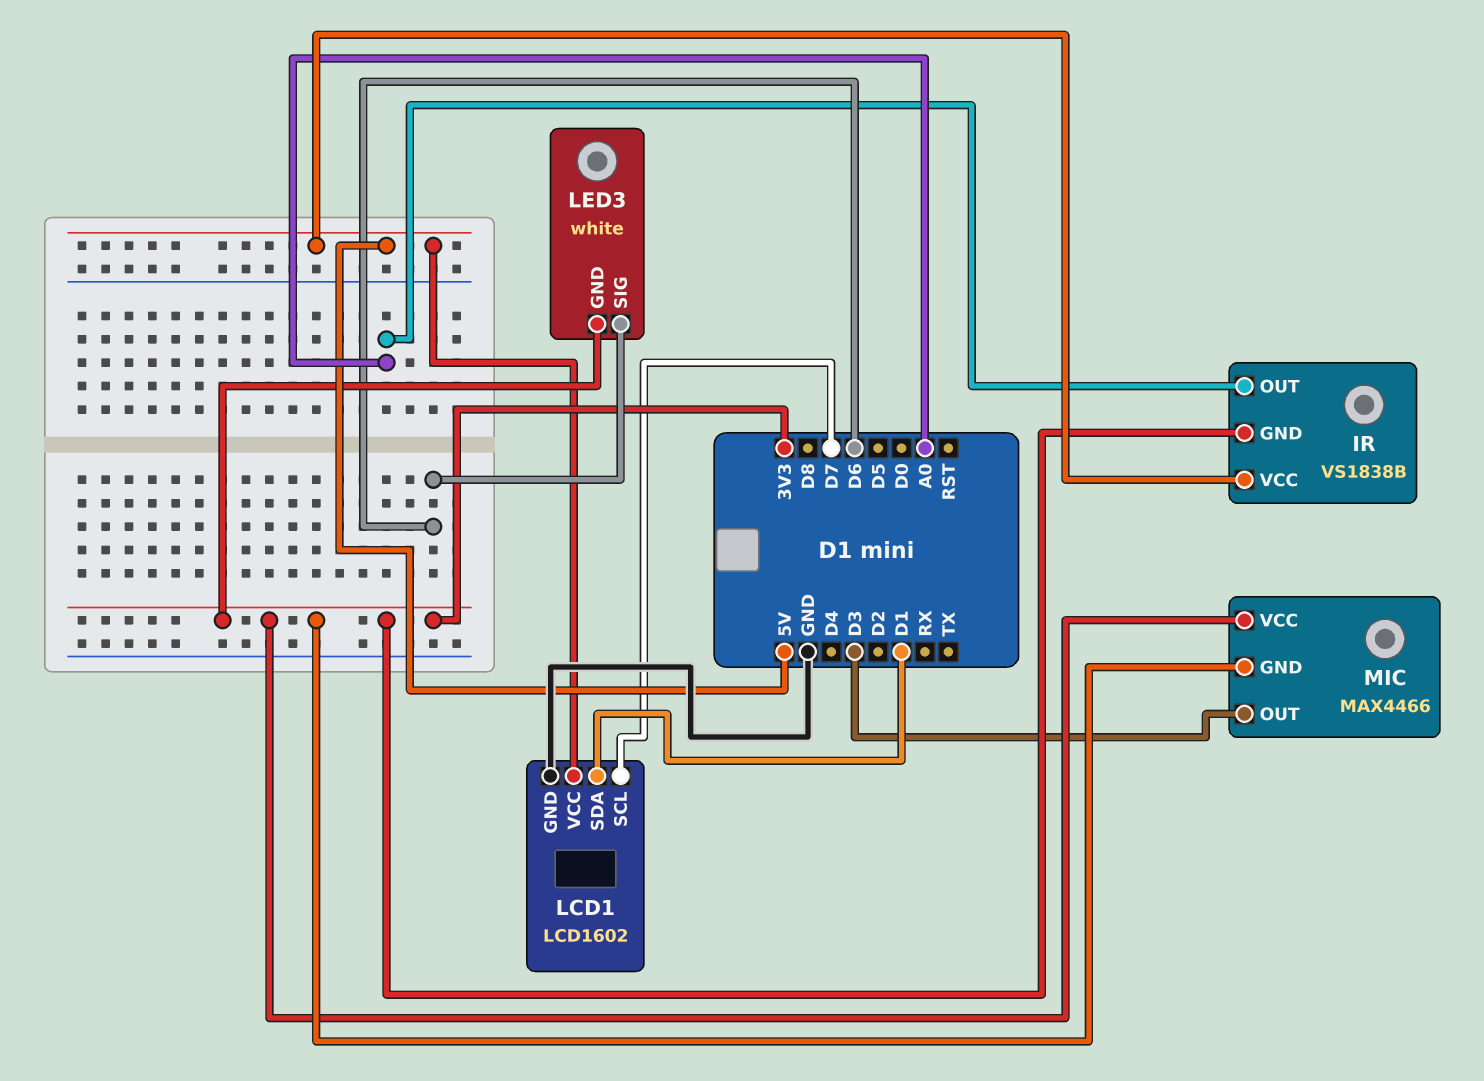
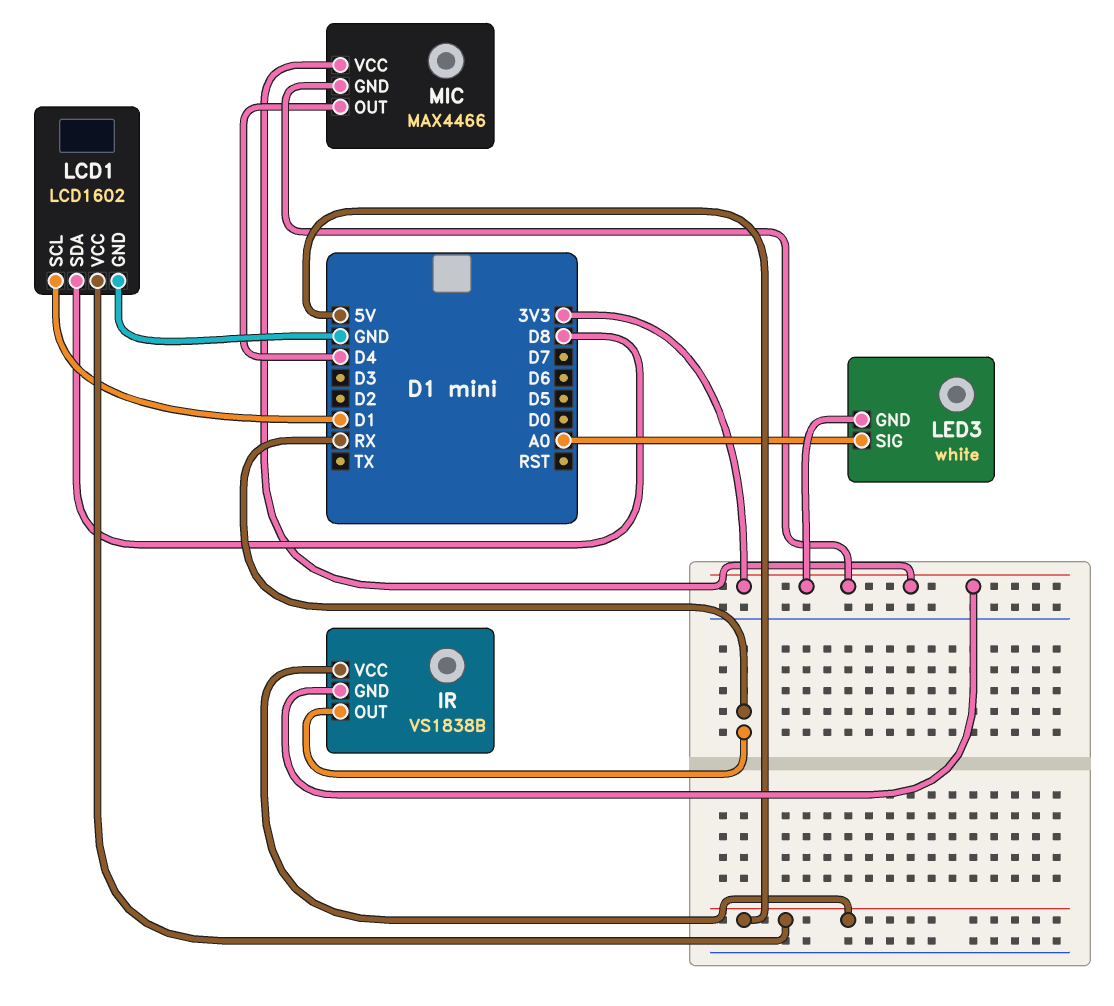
IR pin OUT: A0 -> RX
LCD1 pin SCL: D7 -> D1
LCD1 pin SDA: D1 -> D8
LED3 pin SIG: D6 -> A0
MIC pin OUT: D3 -> D4

